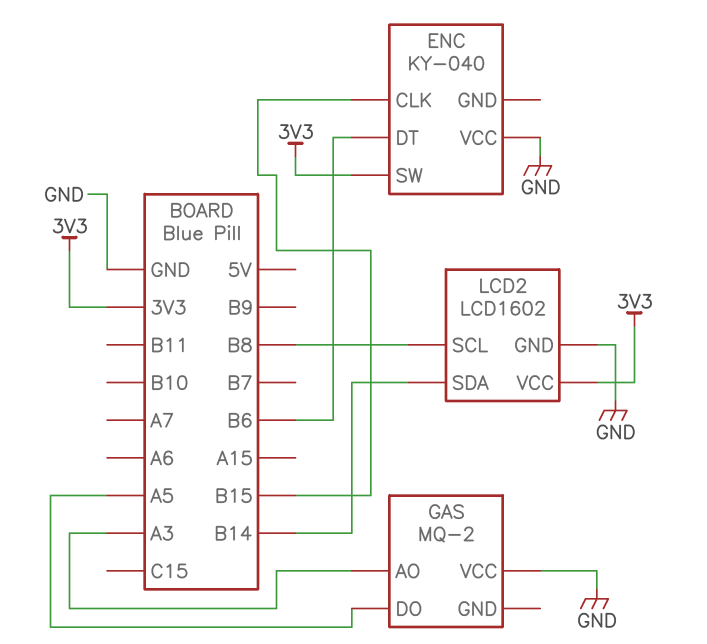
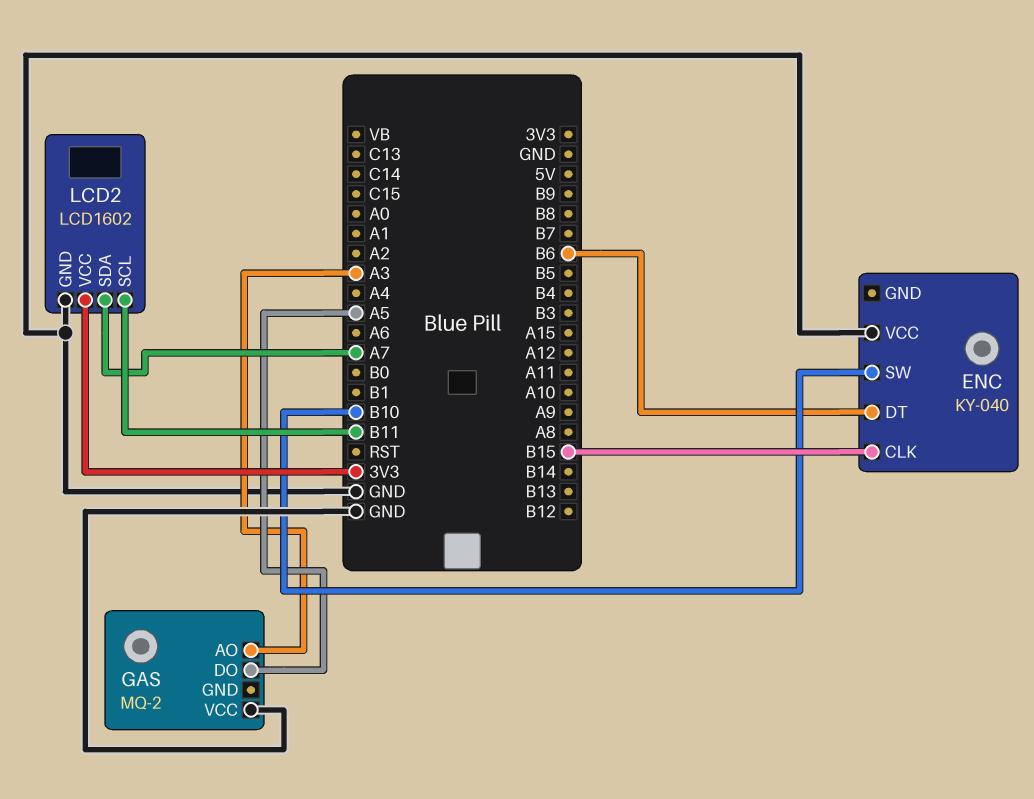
ENC pin SW: 3V3 -> B10
LCD2 pin SCL: B8 -> B11
LCD2 pin SDA: B14 -> A7

